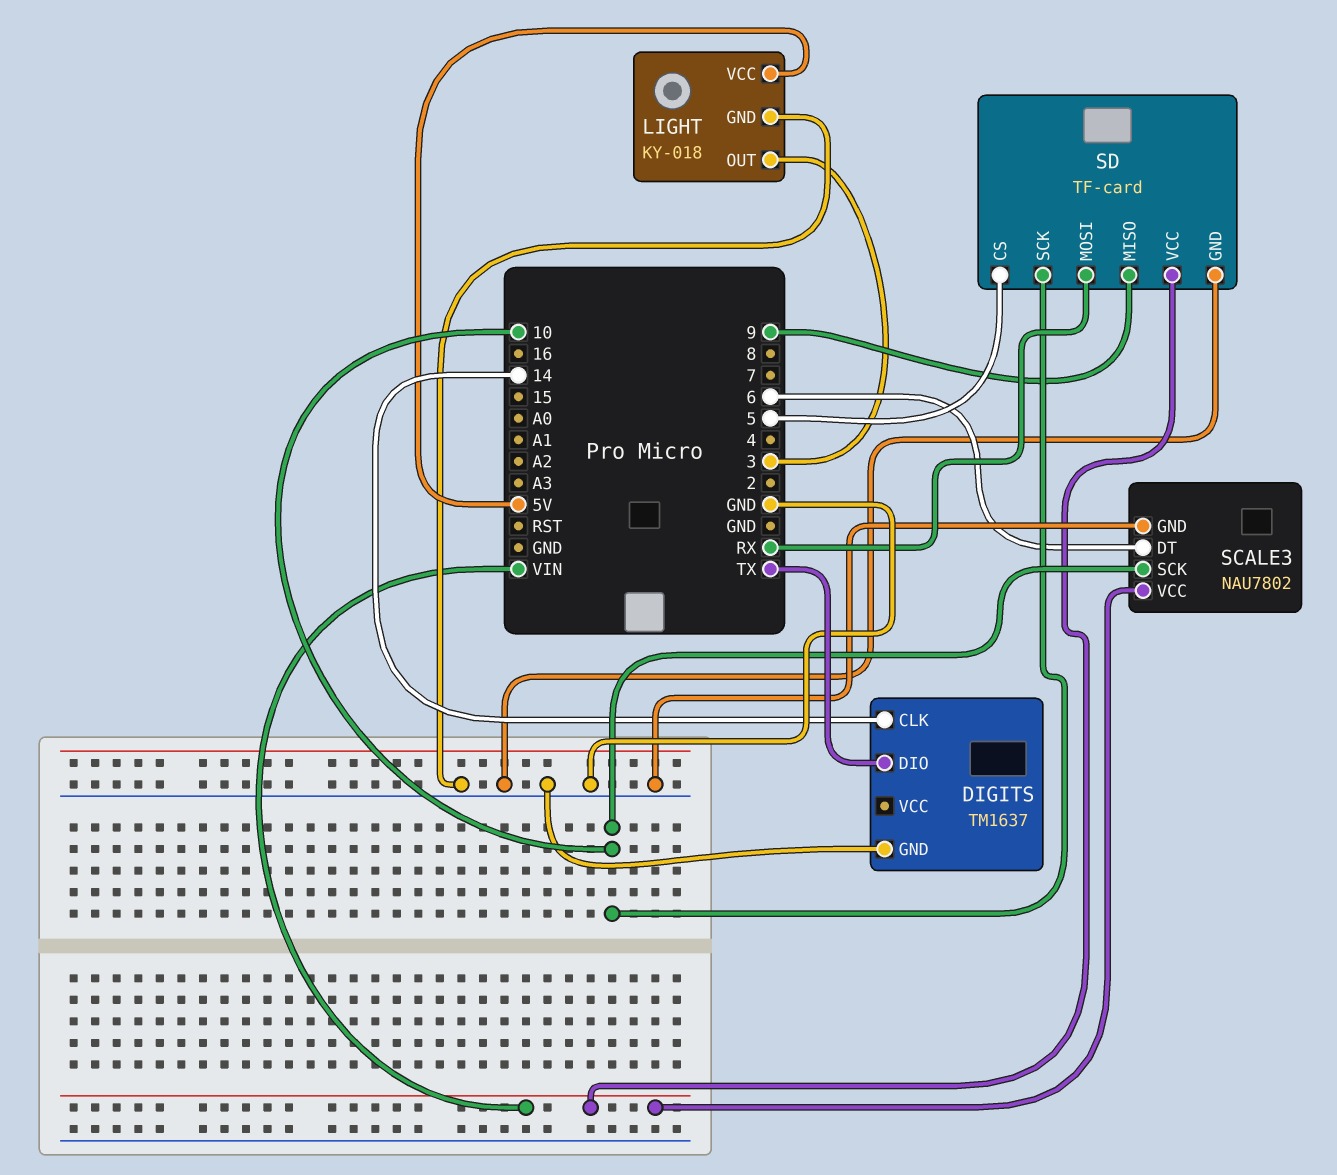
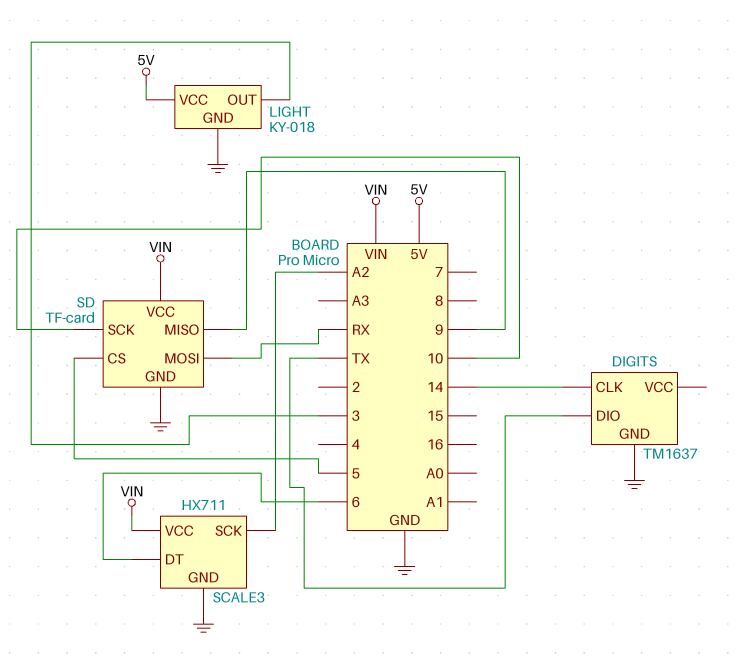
SCALE3: NAU7802 -> HX711
SCALE3 pin SCK: 10 -> A2

